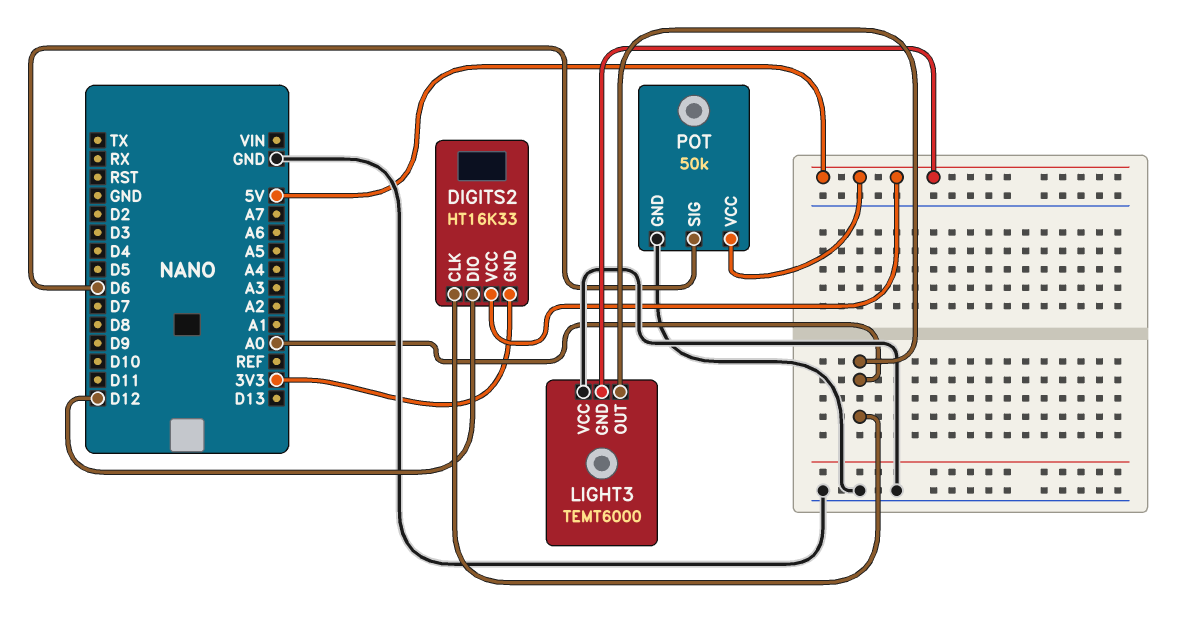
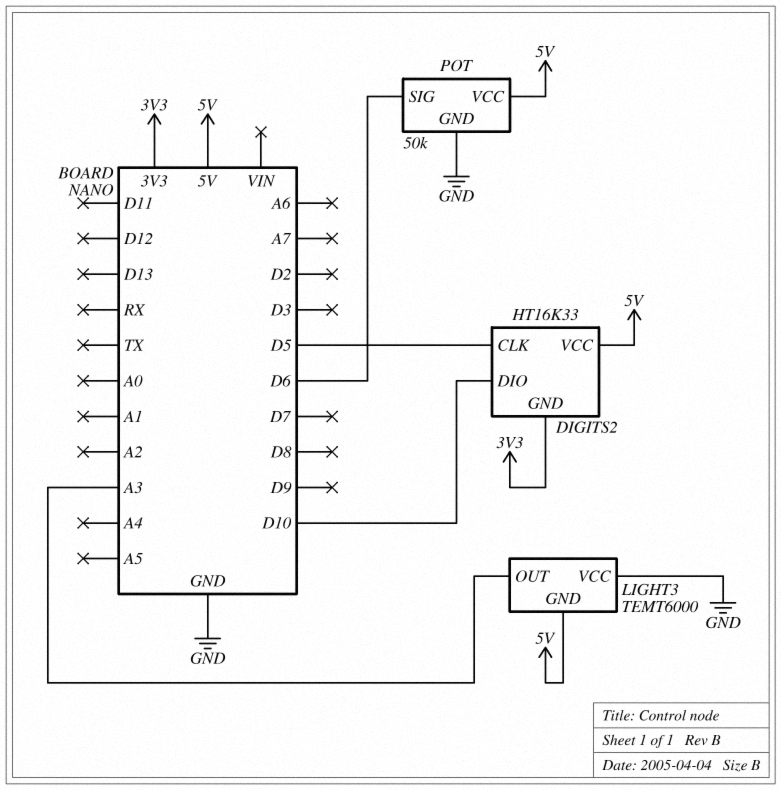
DIGITS2 pin CLK: A0 -> D5
DIGITS2 pin DIO: D12 -> D10
LIGHT3 pin OUT: A0 -> A3

